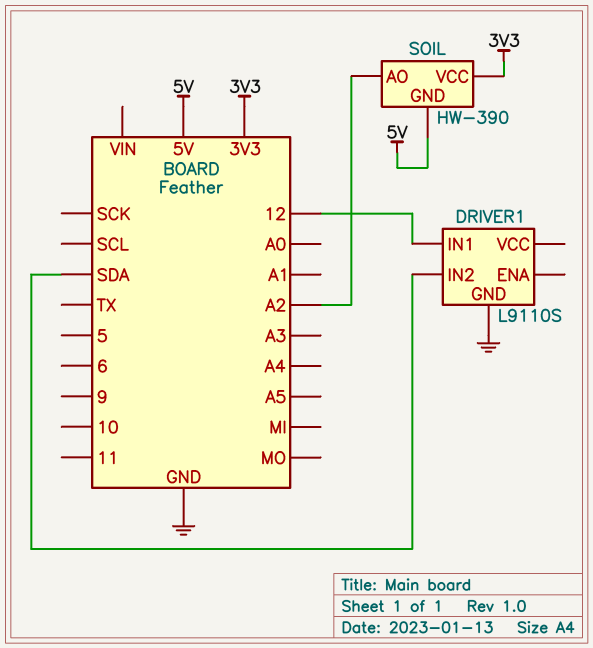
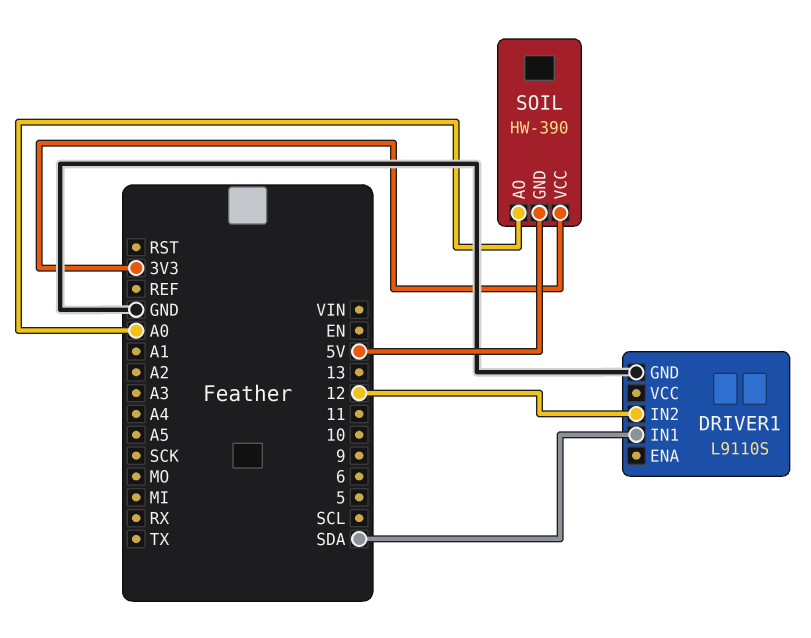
DRIVER1 pin IN1: 12 -> SDA
DRIVER1 pin IN2: SDA -> 12
SOIL pin AO: A2 -> A0

